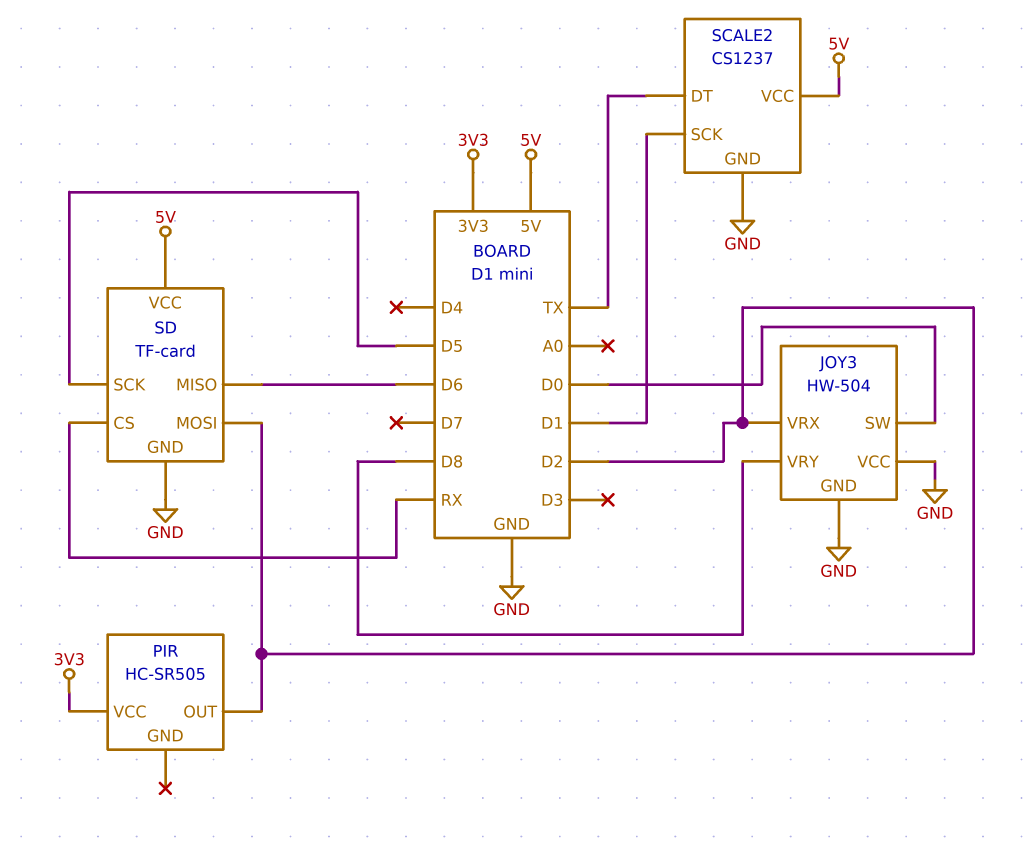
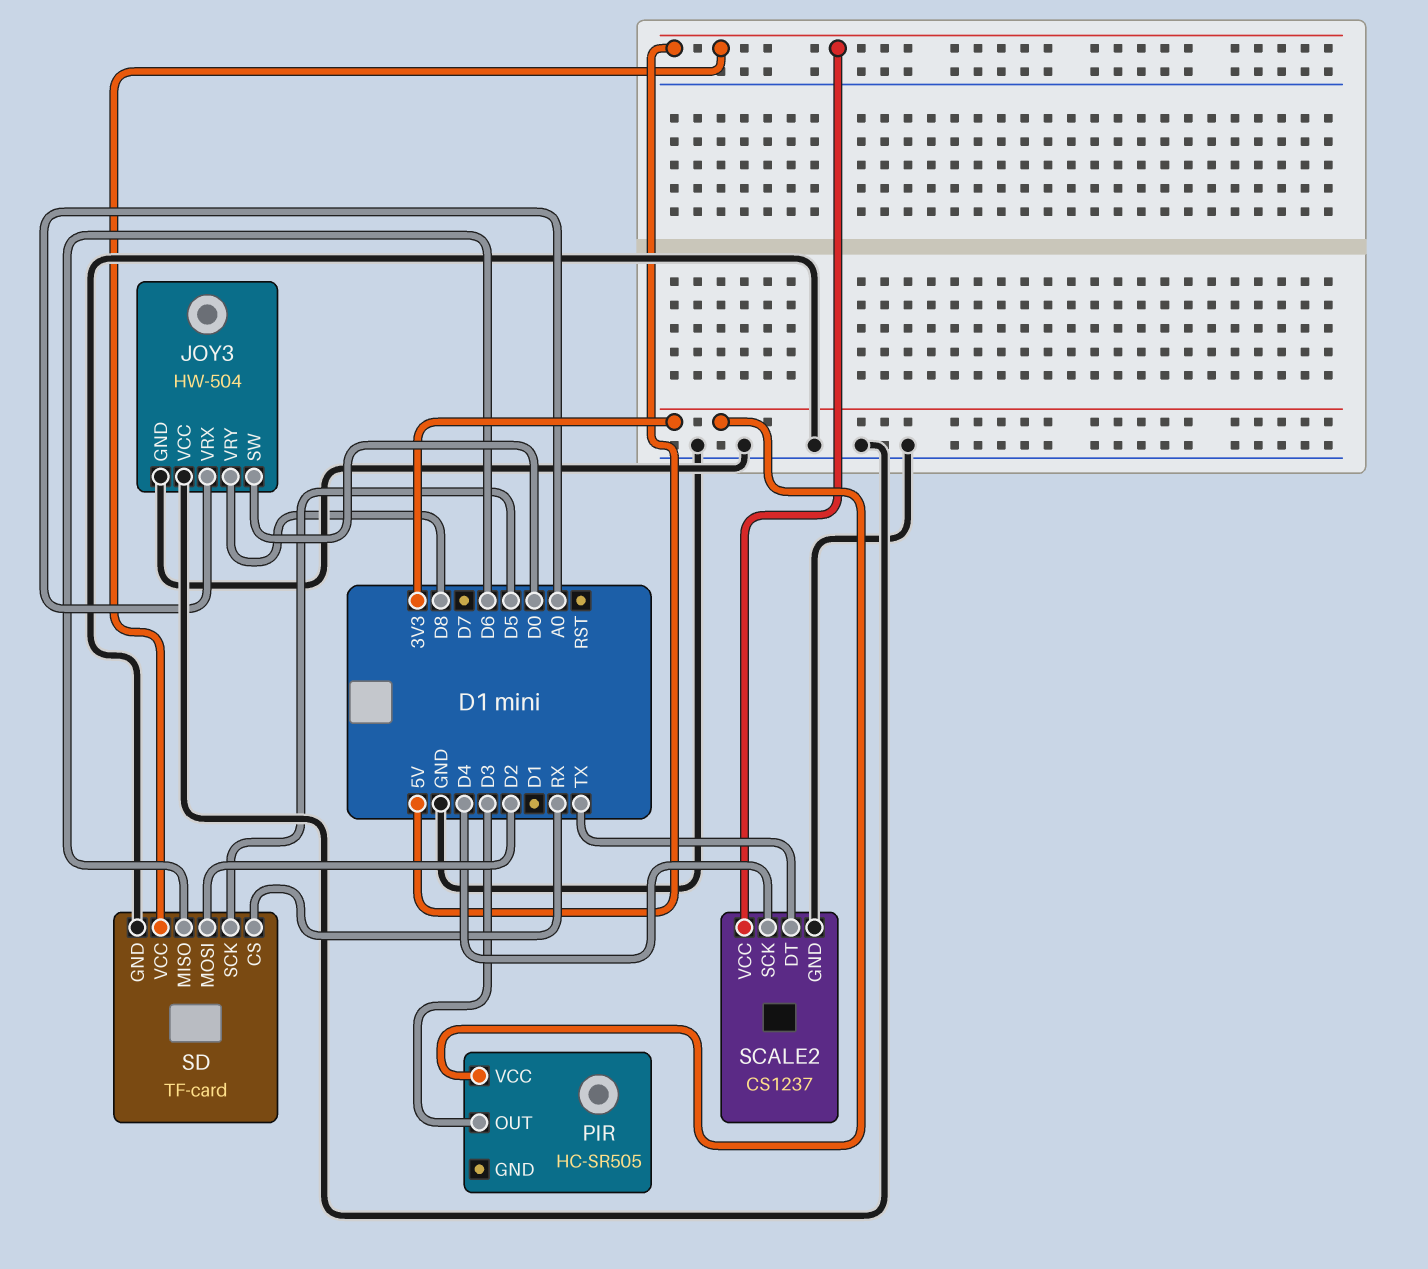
JOY3 pin VRX: D2 -> A0
PIR pin OUT: D2 -> D3
SCALE2 pin SCK: D1 -> D4

